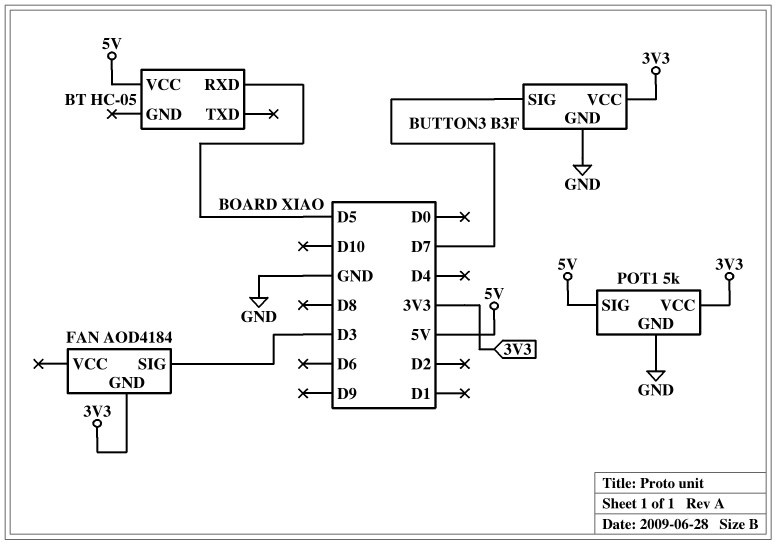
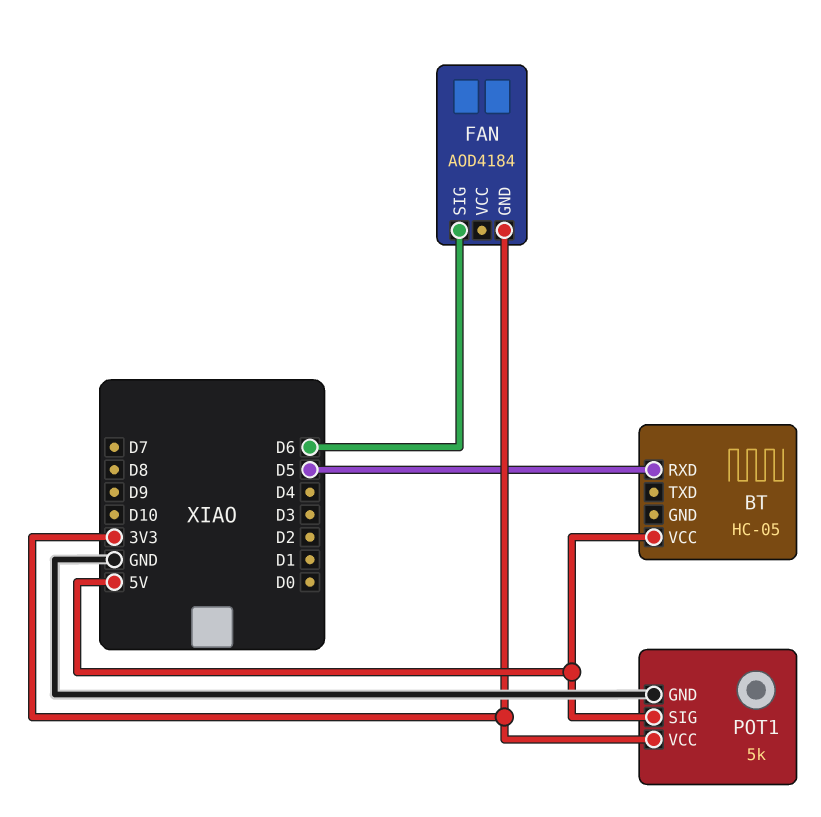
BUTTON3: B3F -> none
BUTTON3 pin GND: GND -> none
BUTTON3 pin SIG: D7 -> none
BUTTON3 pin VCC: 3V3 -> none
FAN pin SIG: D3 -> D6

